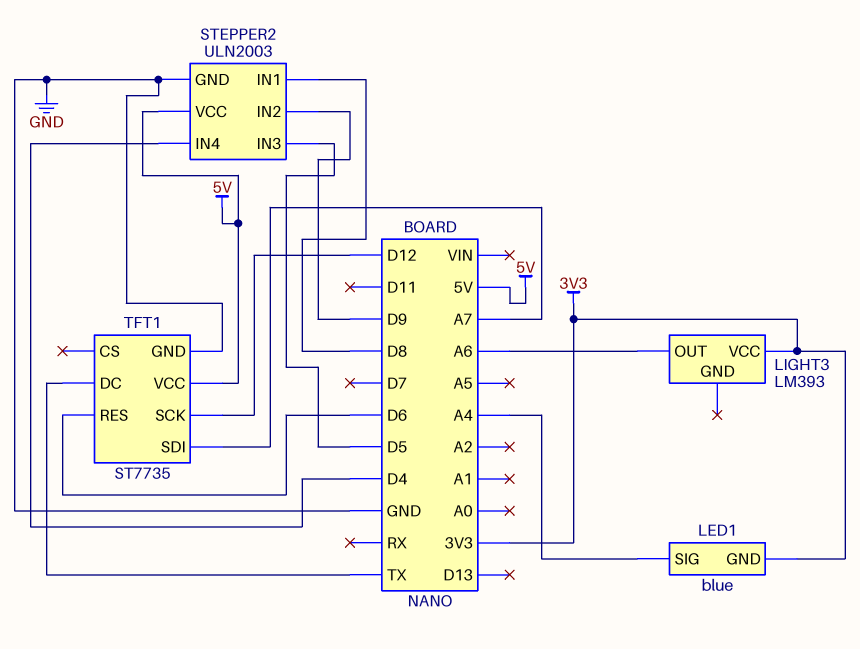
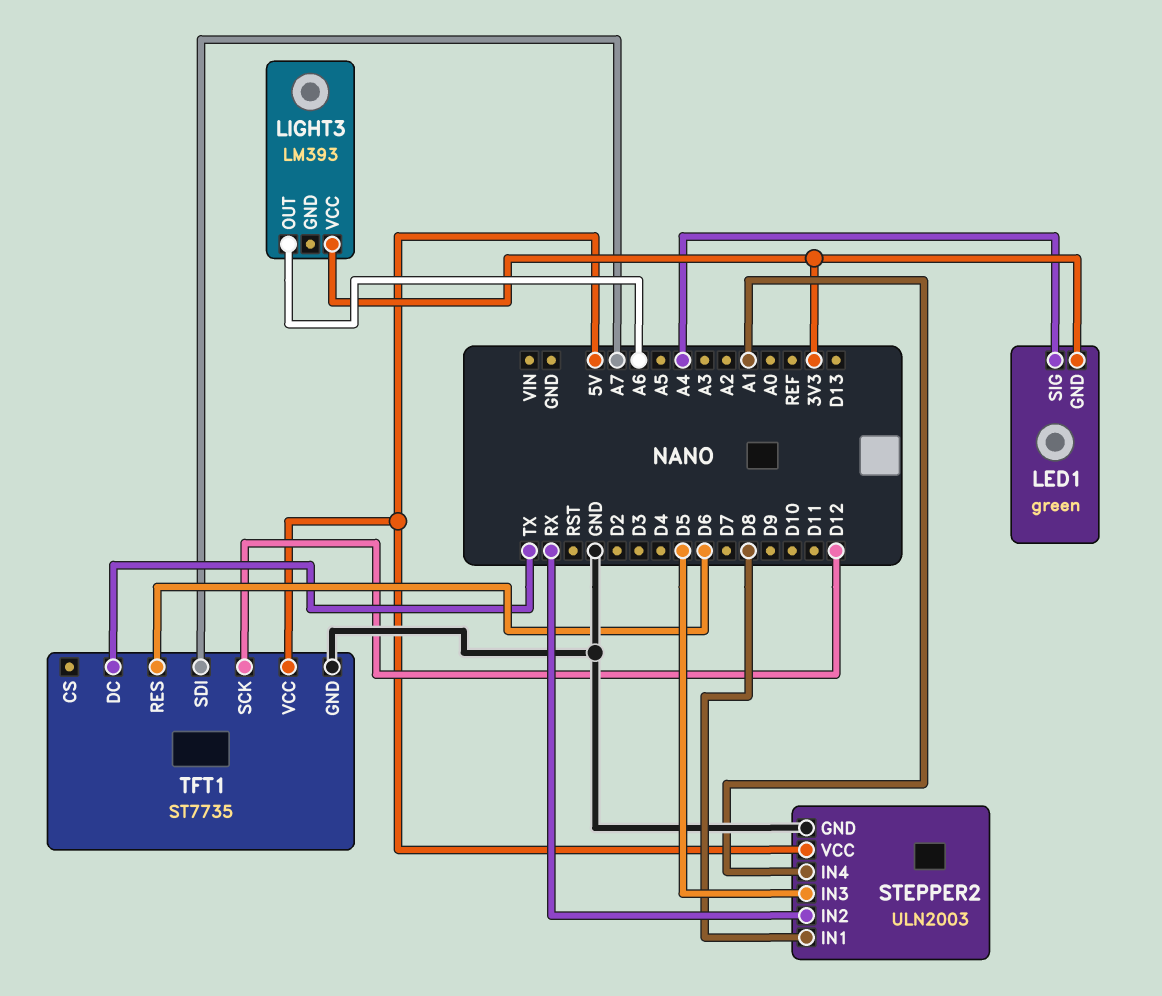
LED1: blue -> green
STEPPER2 pin IN2: D9 -> RX
STEPPER2 pin IN4: D4 -> A1

